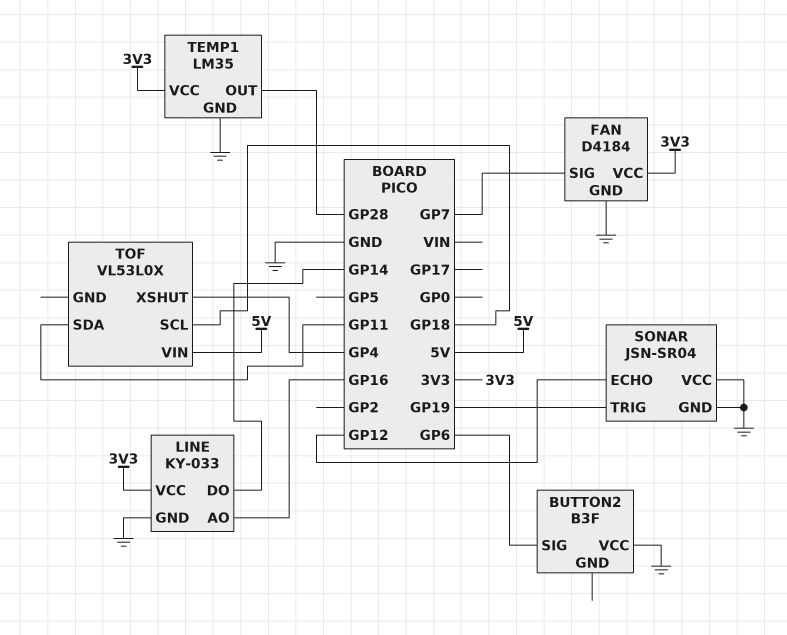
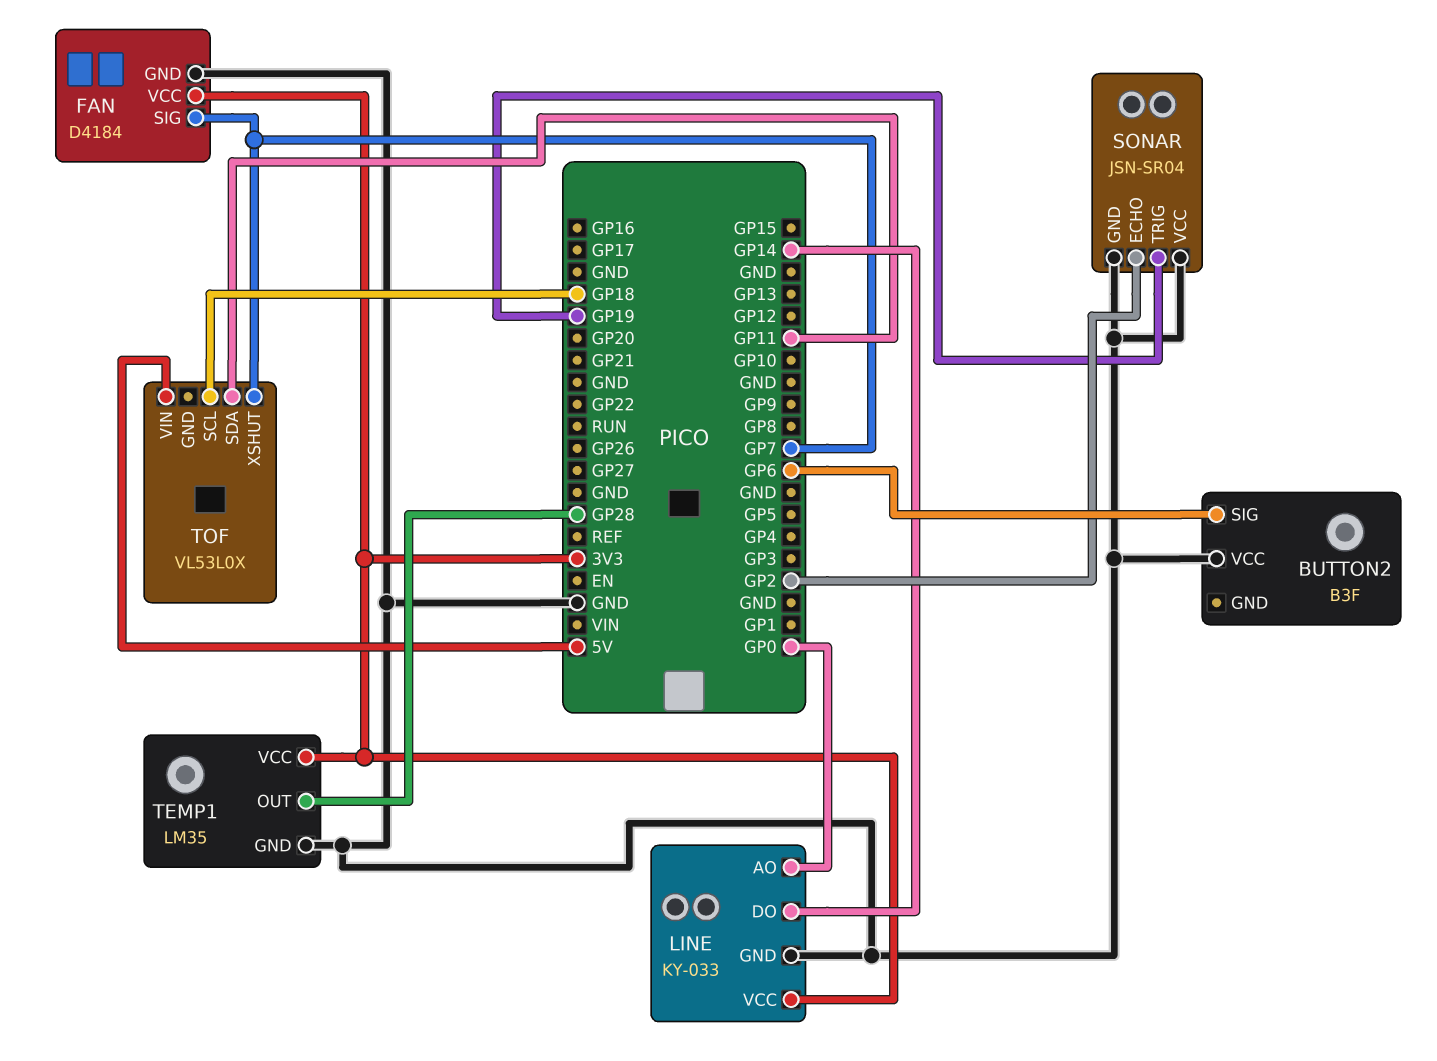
LINE pin AO: GP16 -> GP0
SONAR pin ECHO: GP12 -> GP2
TOF pin XSHUT: GP4 -> GP7

